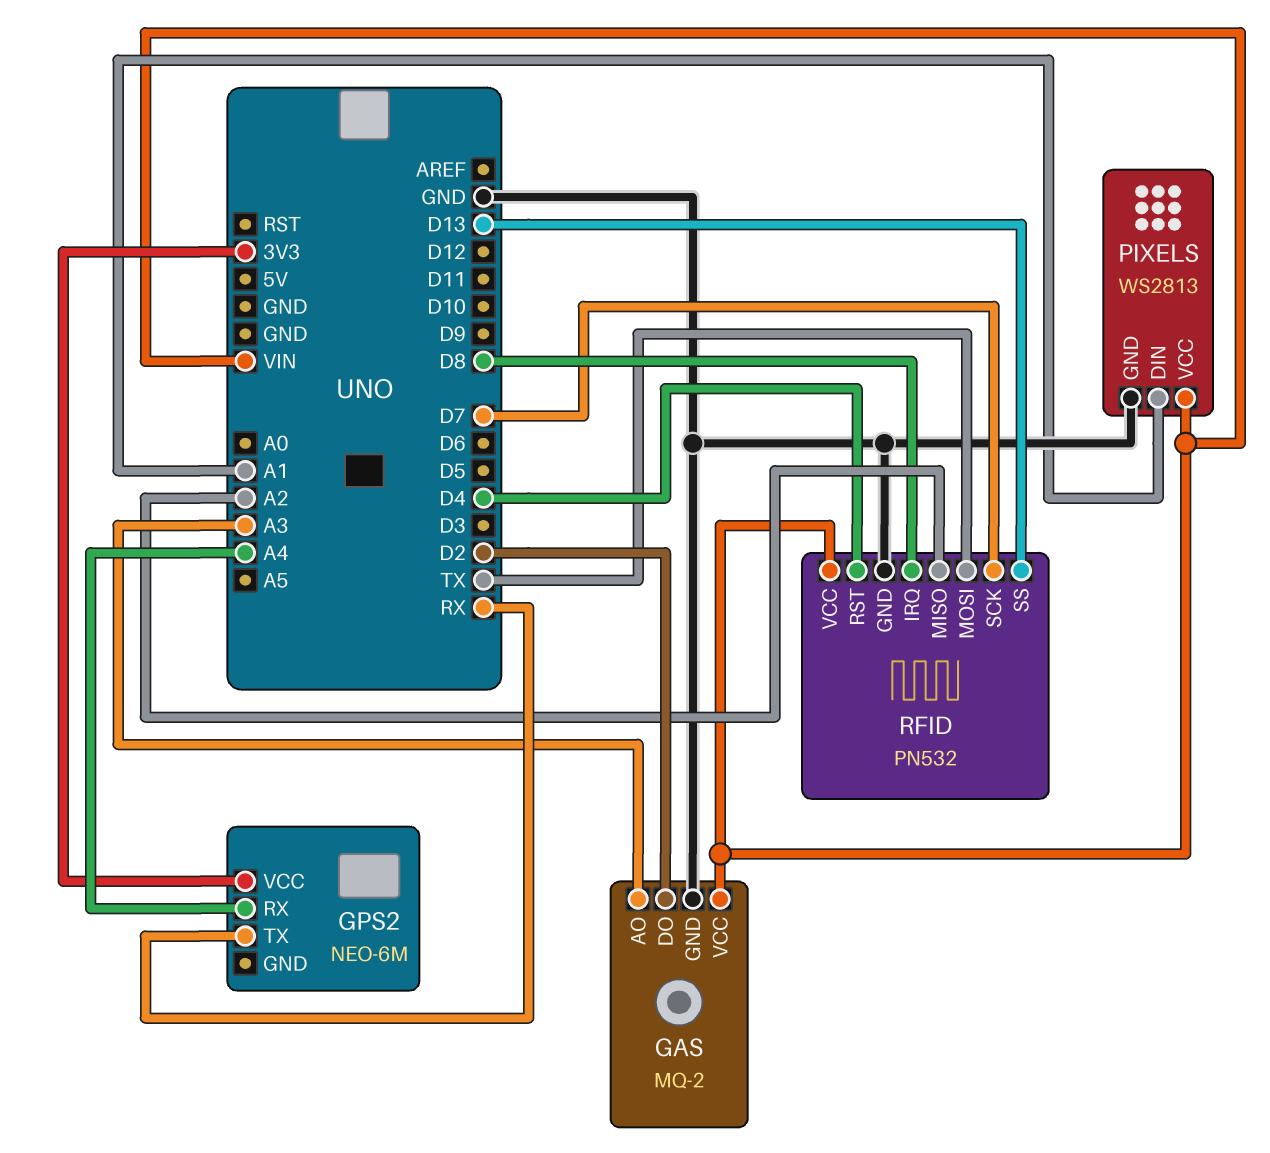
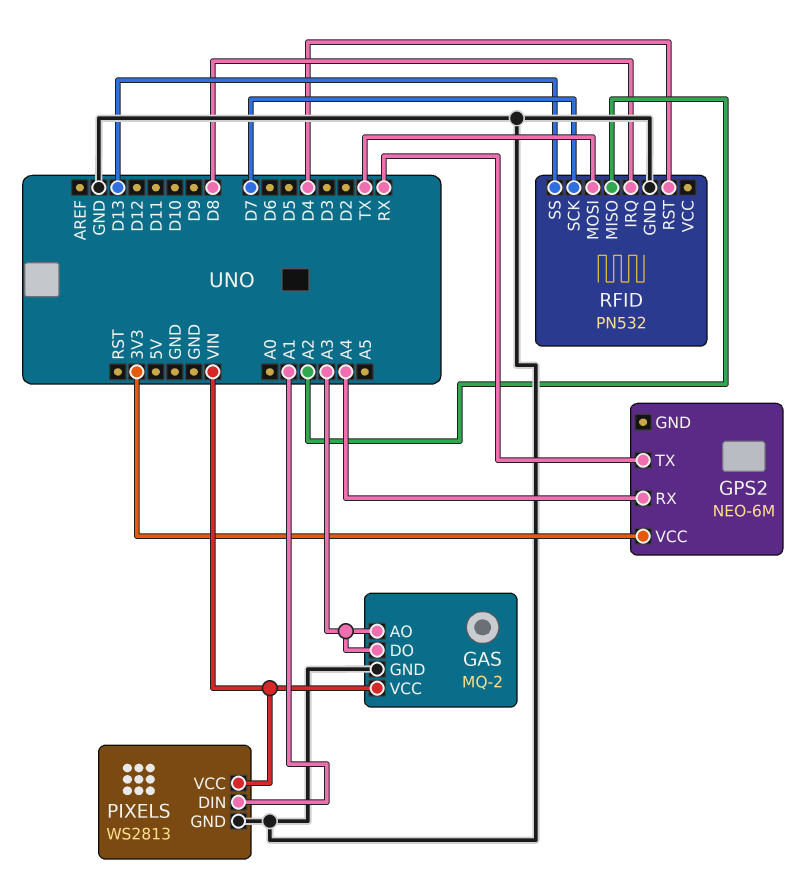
GAS pin DO: D2 -> A3
RFID pin VCC: VIN -> none

